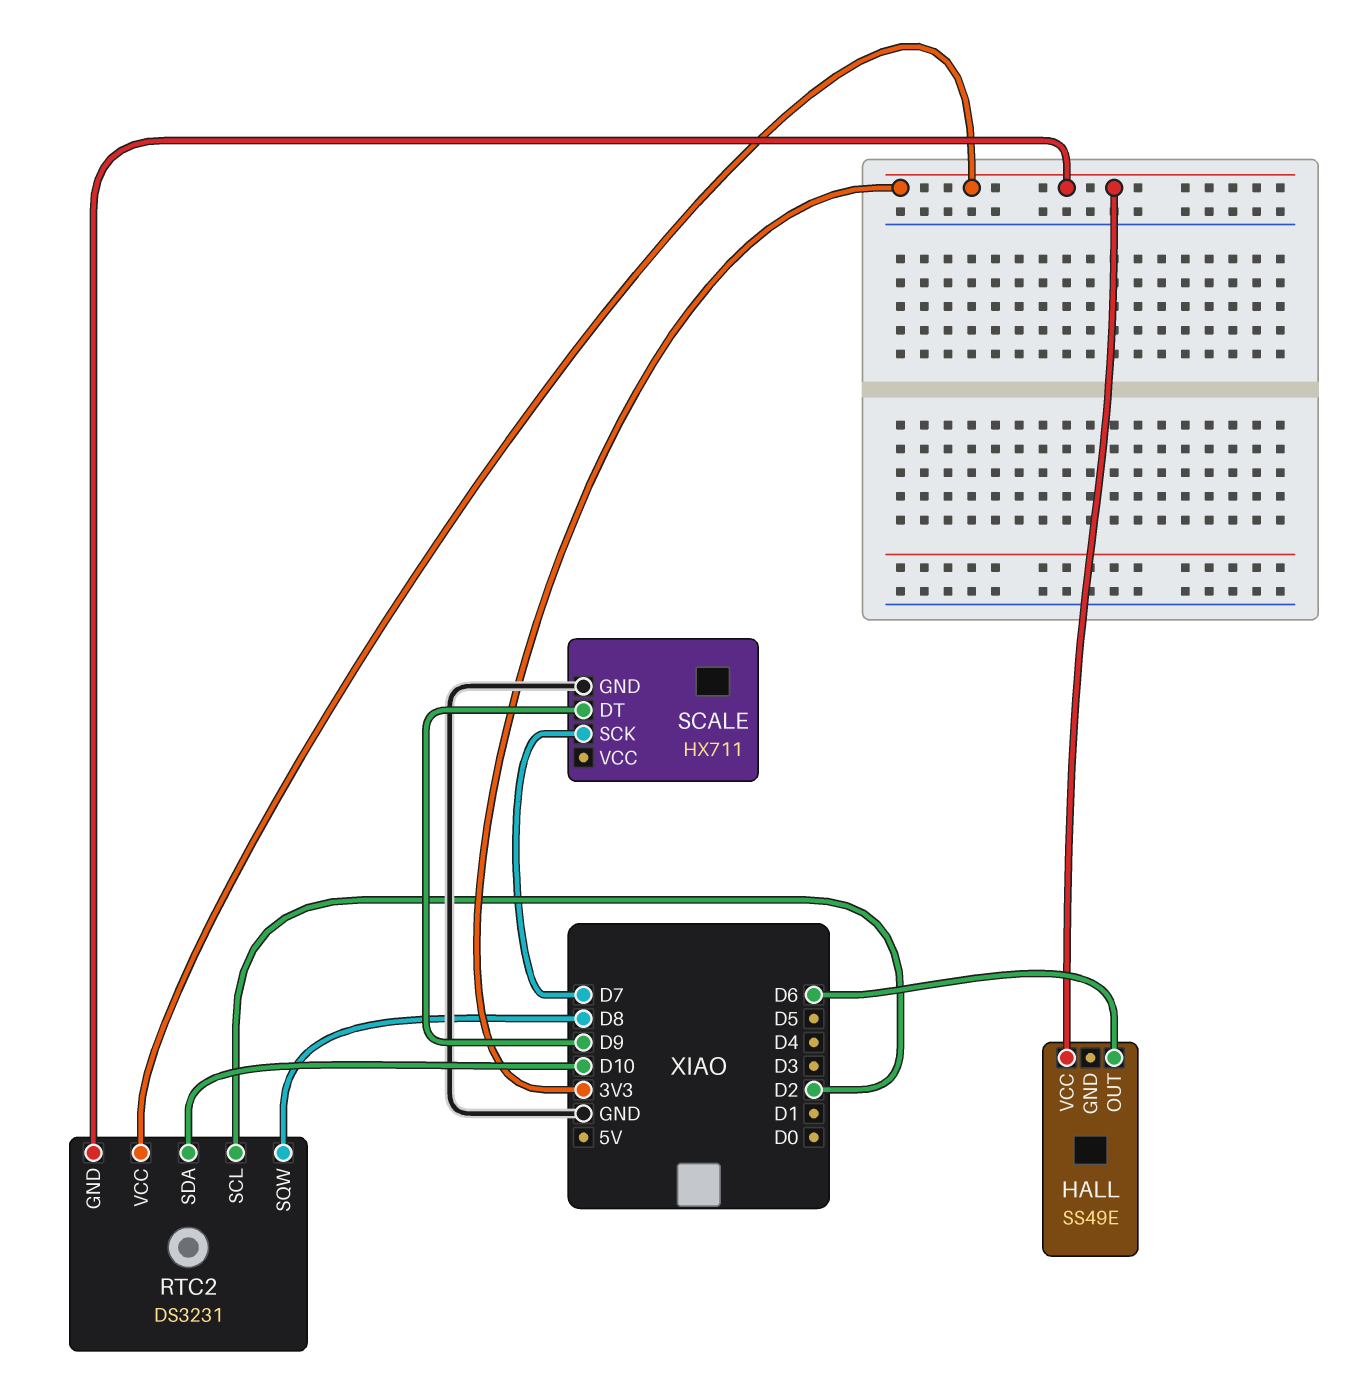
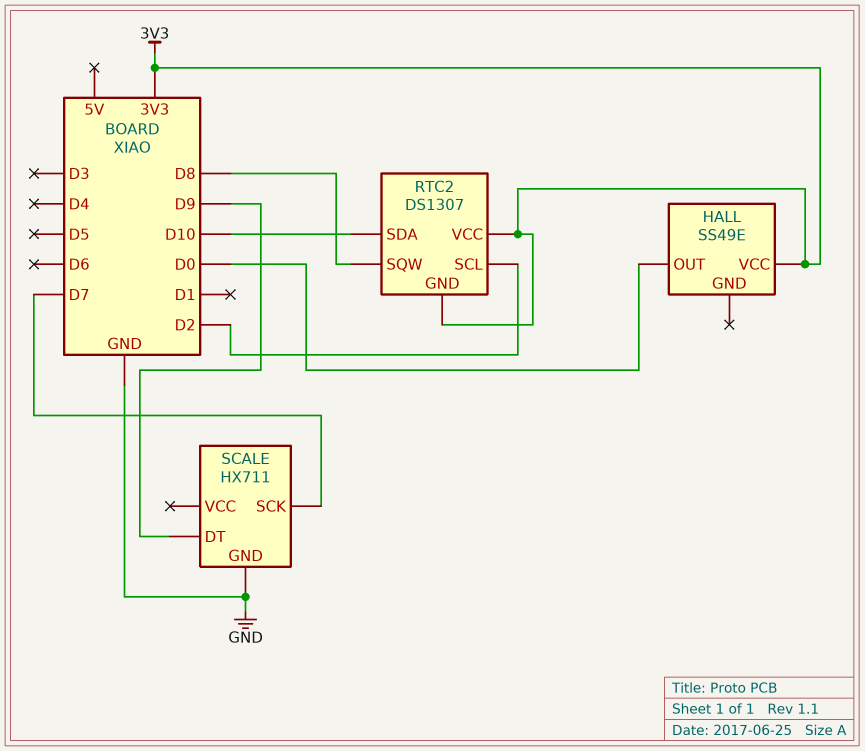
HALL pin OUT: D6 -> D0
RTC2: DS3231 -> DS1307

